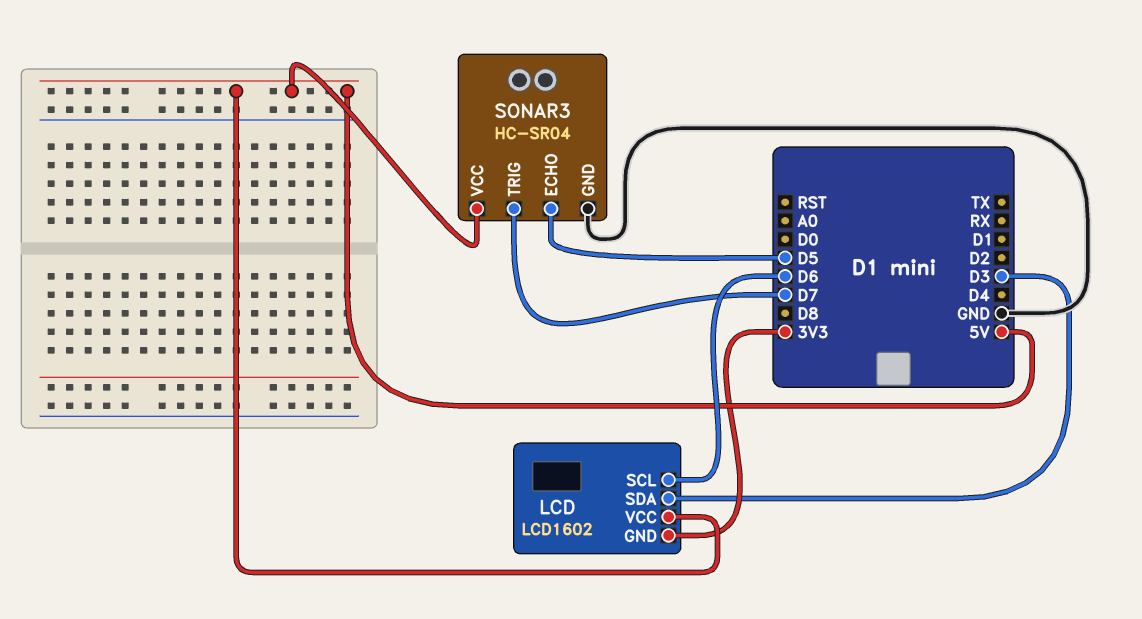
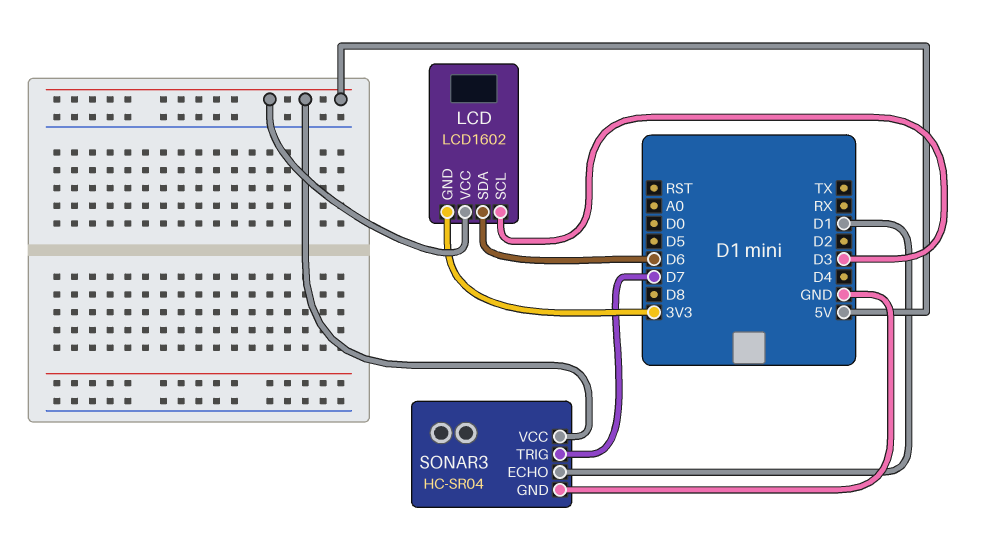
LCD pin SCL: D6 -> D3
LCD pin SDA: D3 -> D6
SONAR3 pin ECHO: D5 -> D1

